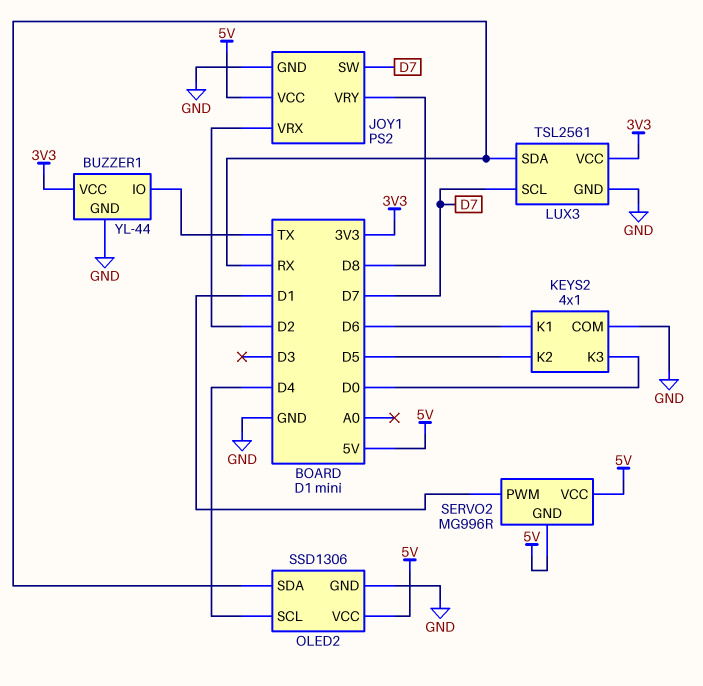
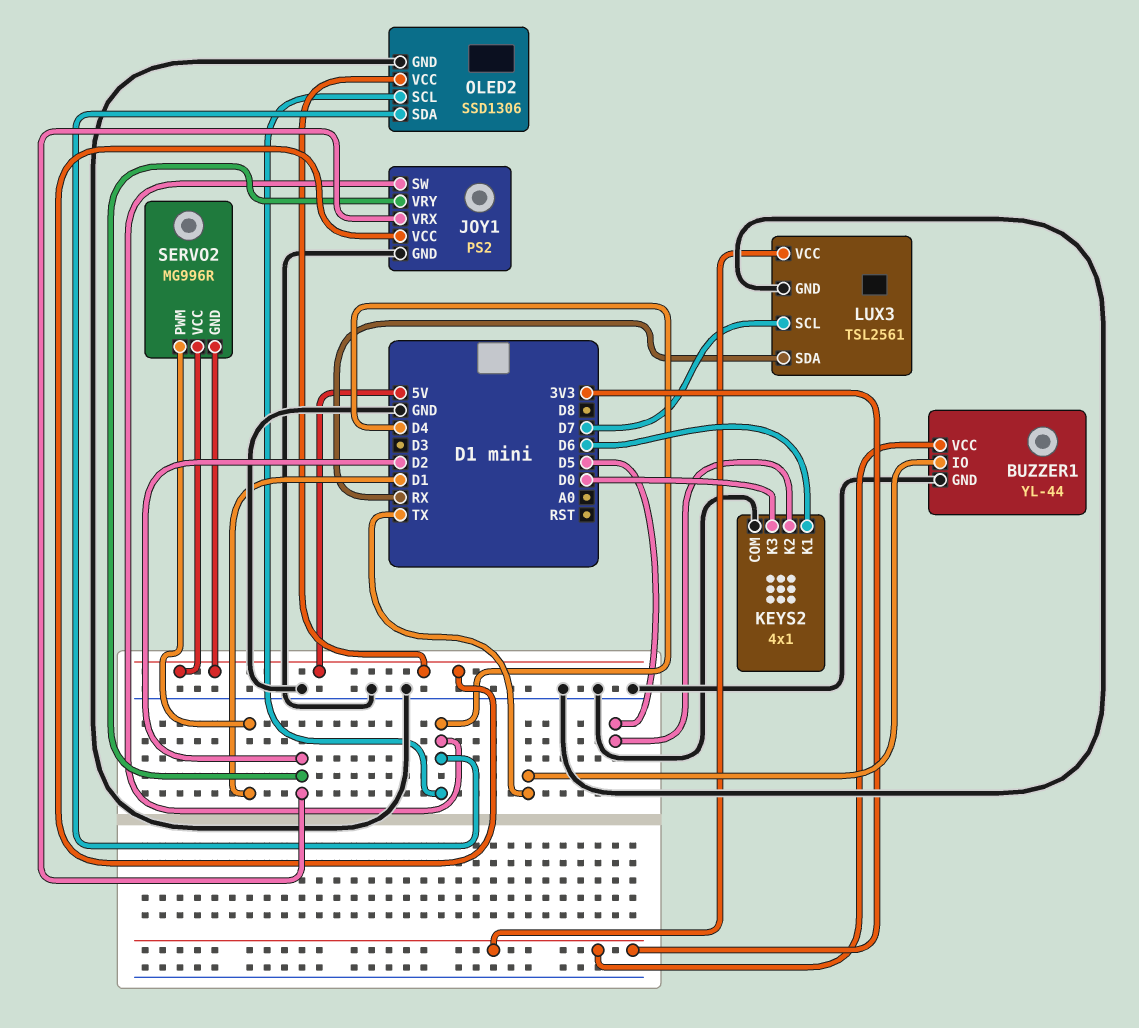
JOY1 pin SW: D7 -> D4
JOY1 pin VRY: D8 -> D2
OLED2 pin SDA: RX -> D4

